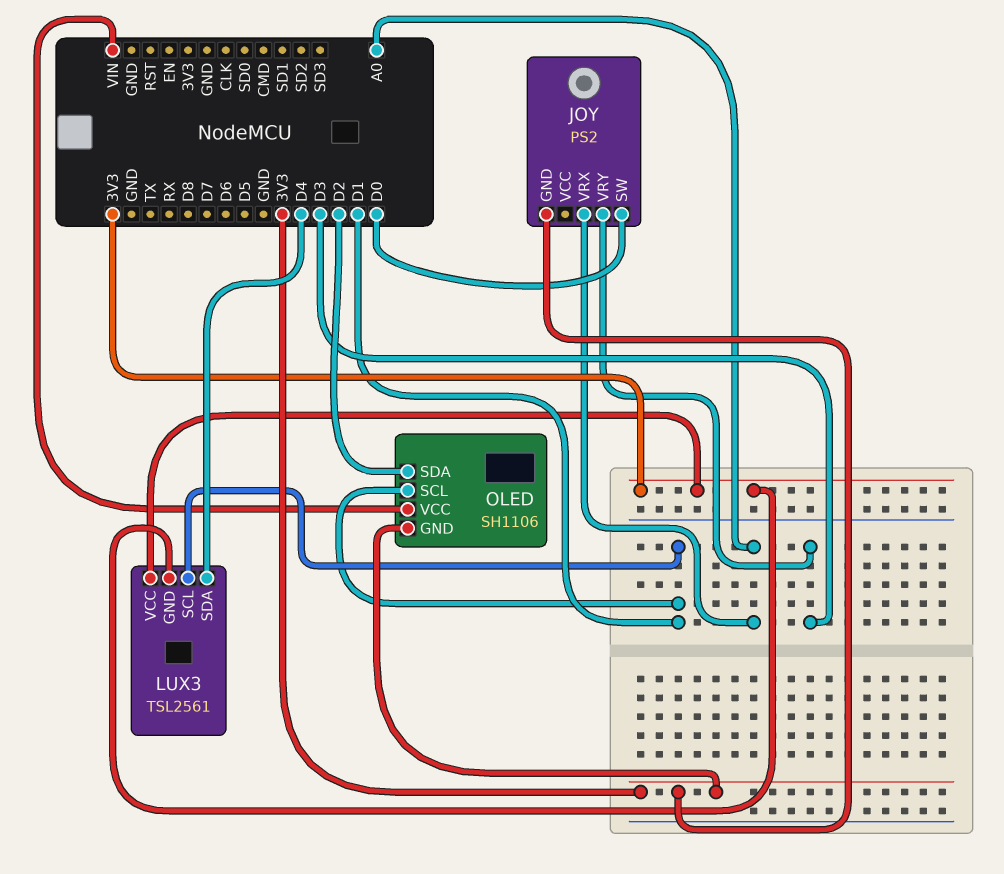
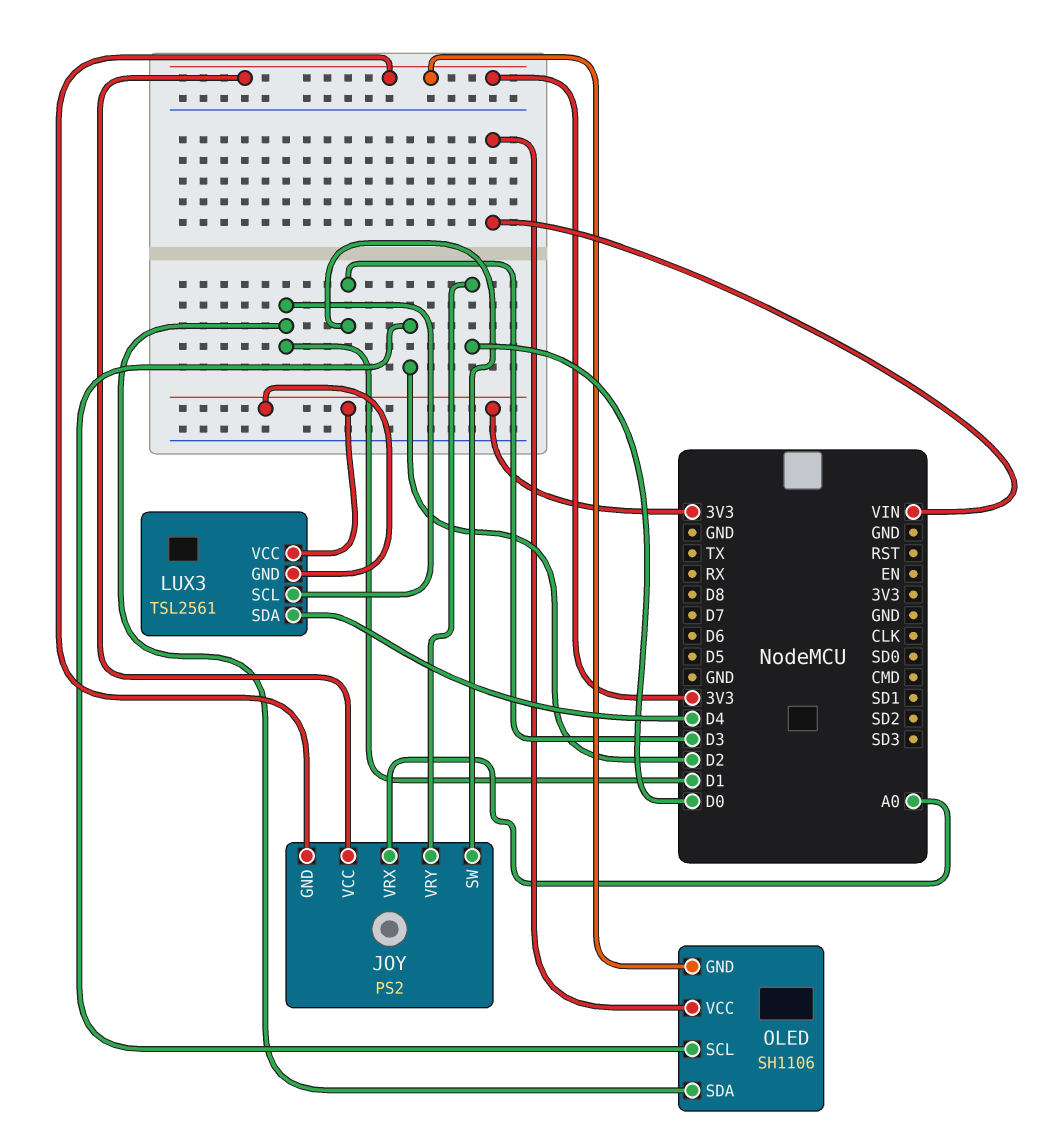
JOY pin SW: D0 -> D3
JOY pin VCC: none -> 3V3
JOY pin VRY: D3 -> D0
OLED pin SCL: D1 -> D2
OLED pin SDA: D2 -> D1

